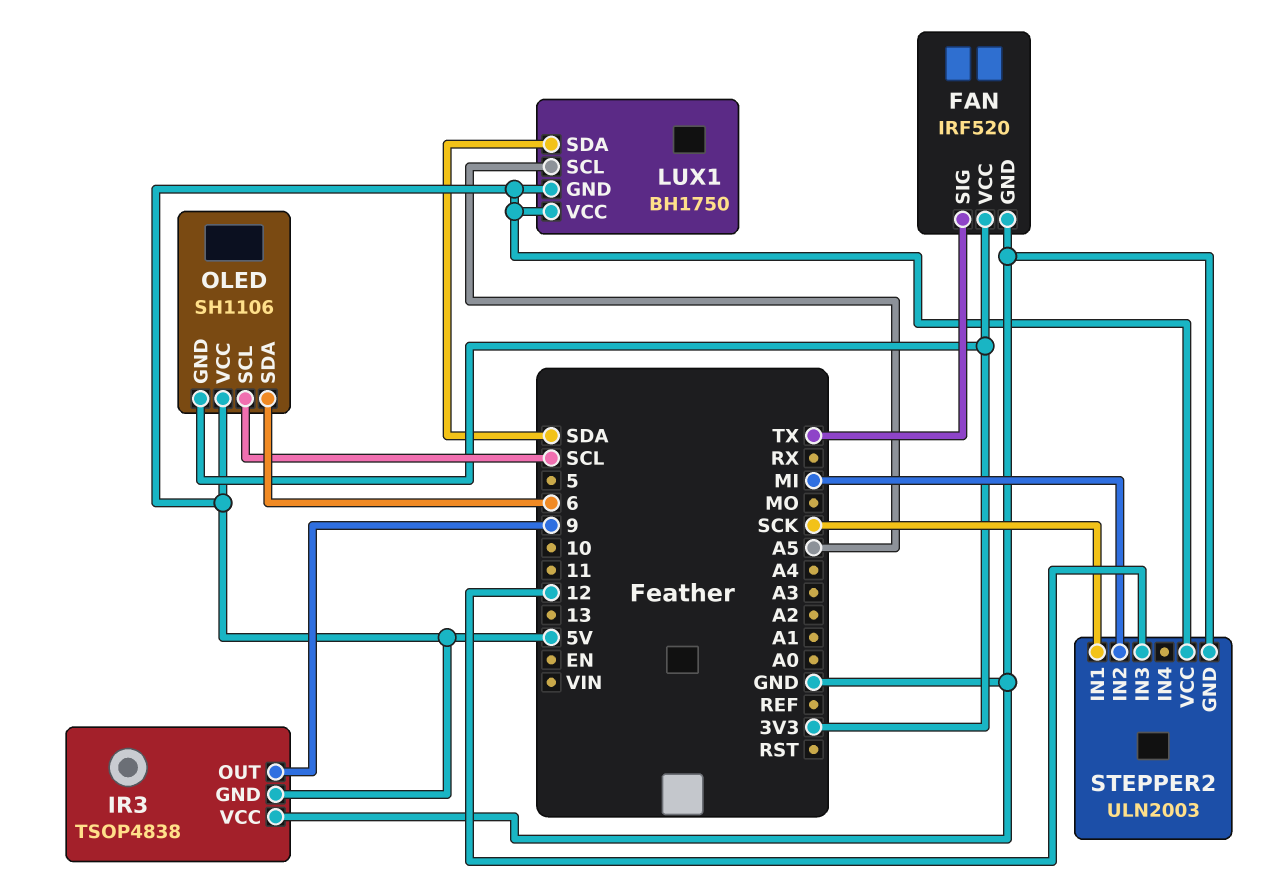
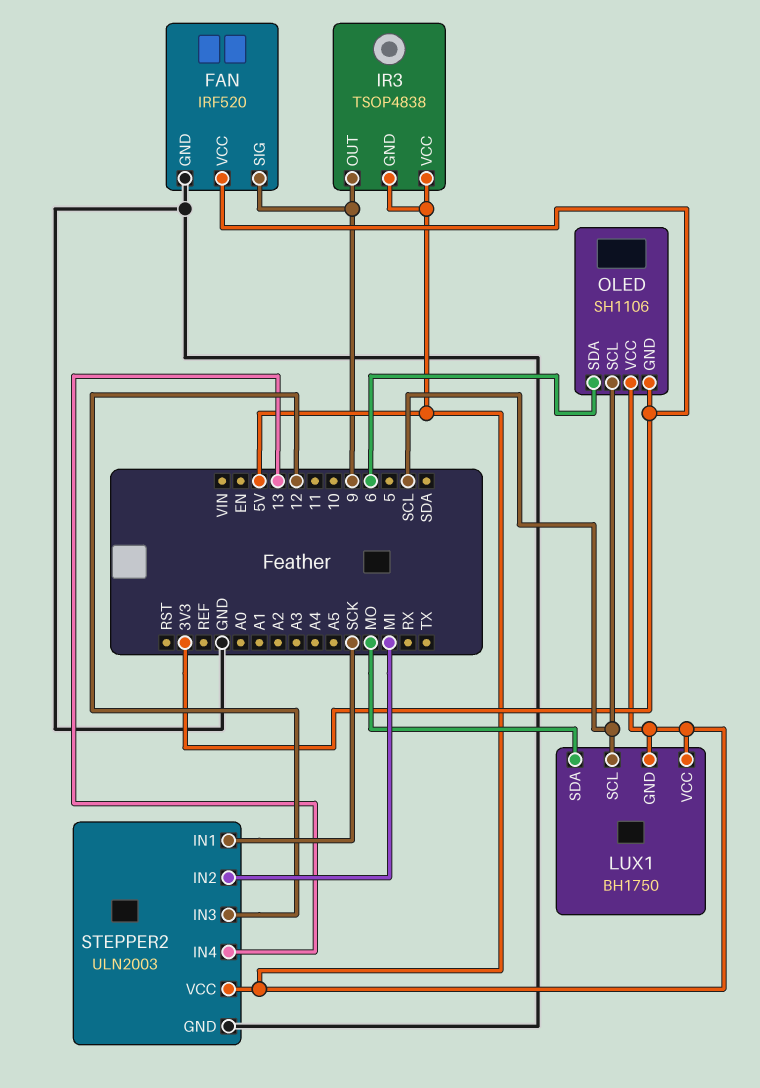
FAN pin SIG: TX -> 9
IR3 pin VCC: GND -> 5V
LUX1 pin SCL: A5 -> SCL
LUX1 pin SDA: SDA -> MO
STEPPER2 pin IN4: none -> 13

